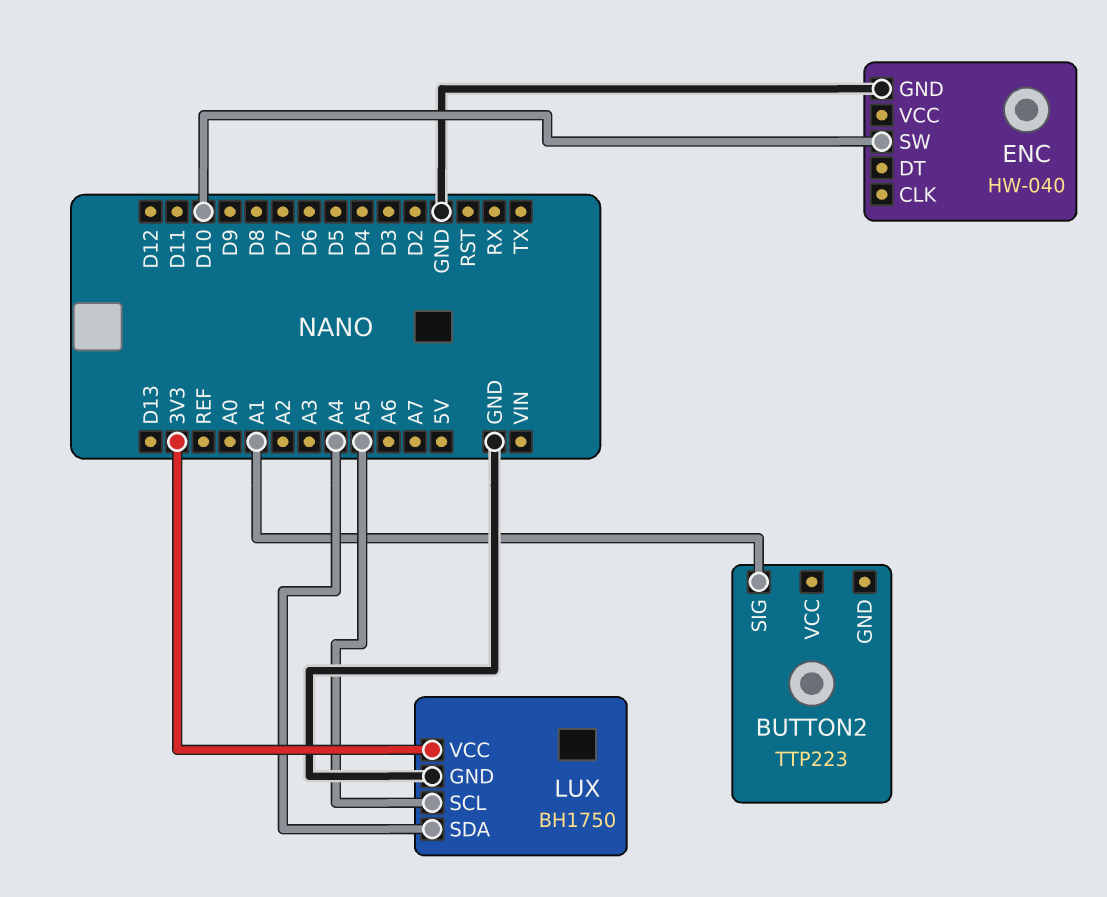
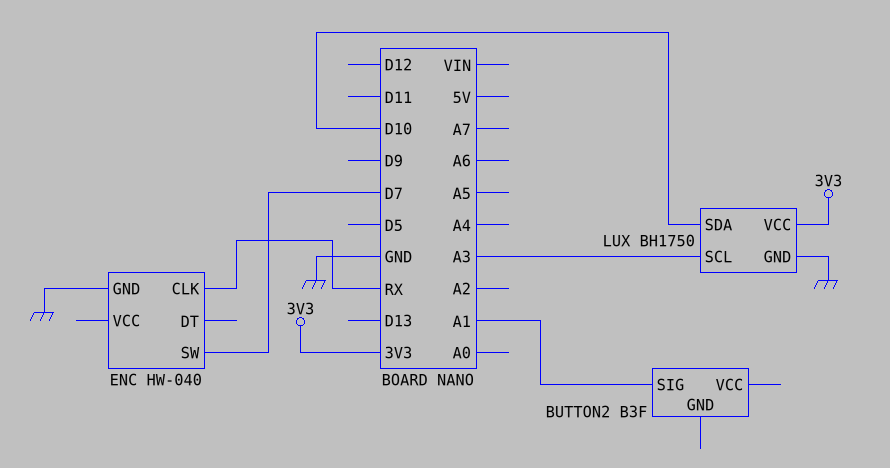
BUTTON2: TTP223 -> B3F
ENC pin CLK: none -> RX
ENC pin SW: D10 -> D7
LUX pin SCL: A5 -> A3
LUX pin SDA: A4 -> D10

